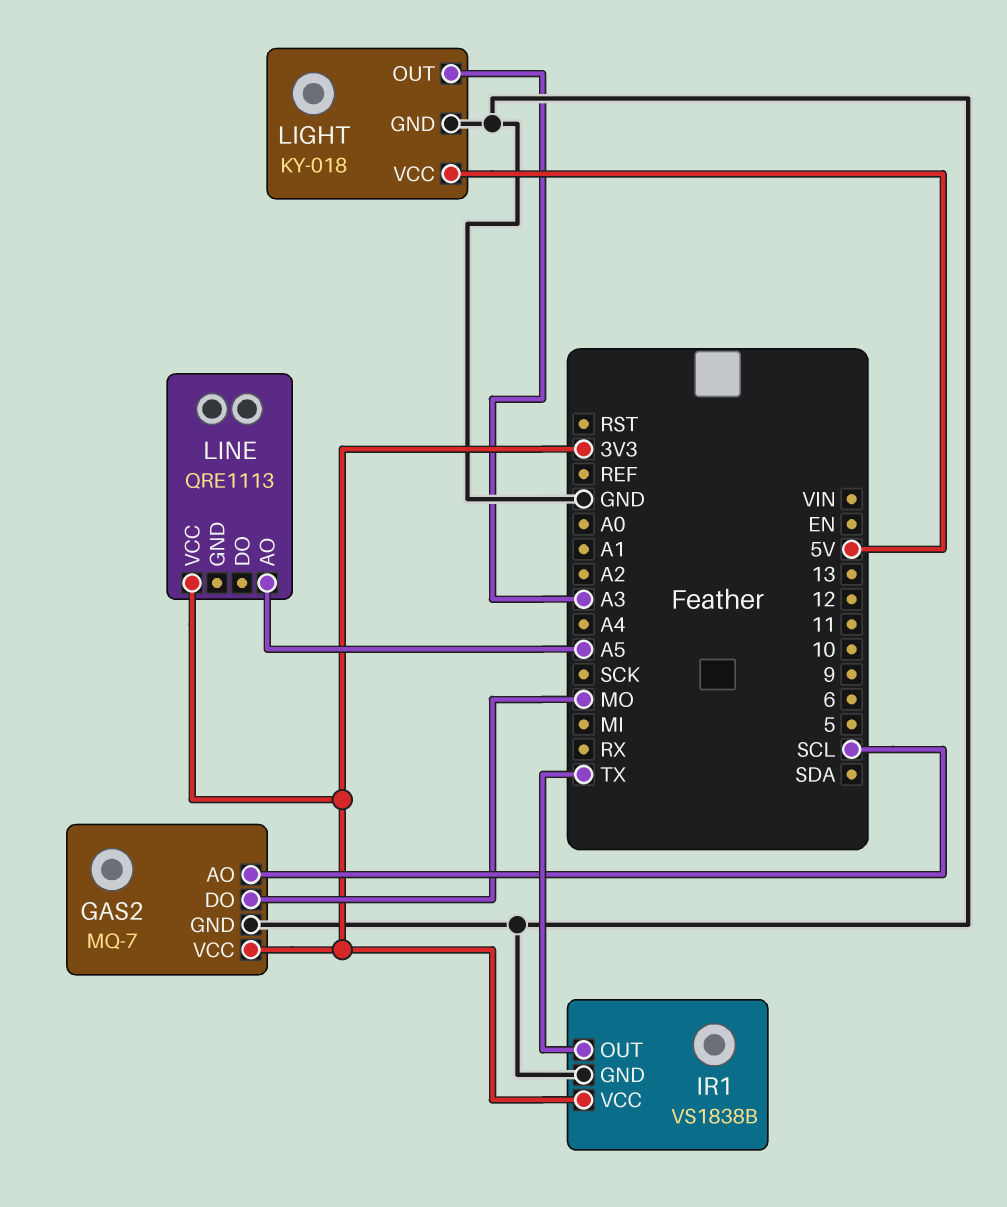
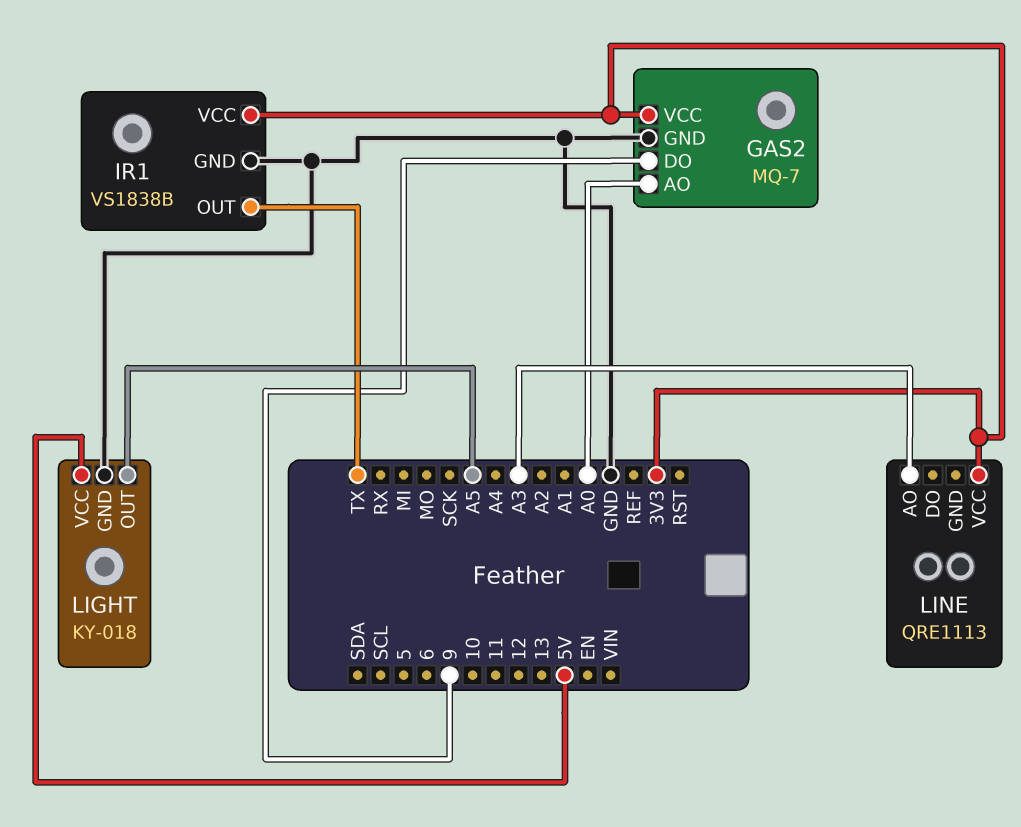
GAS2 pin AO: SCL -> A0
GAS2 pin DO: MO -> 9
LIGHT pin OUT: A3 -> A5
LINE pin AO: A5 -> A3

